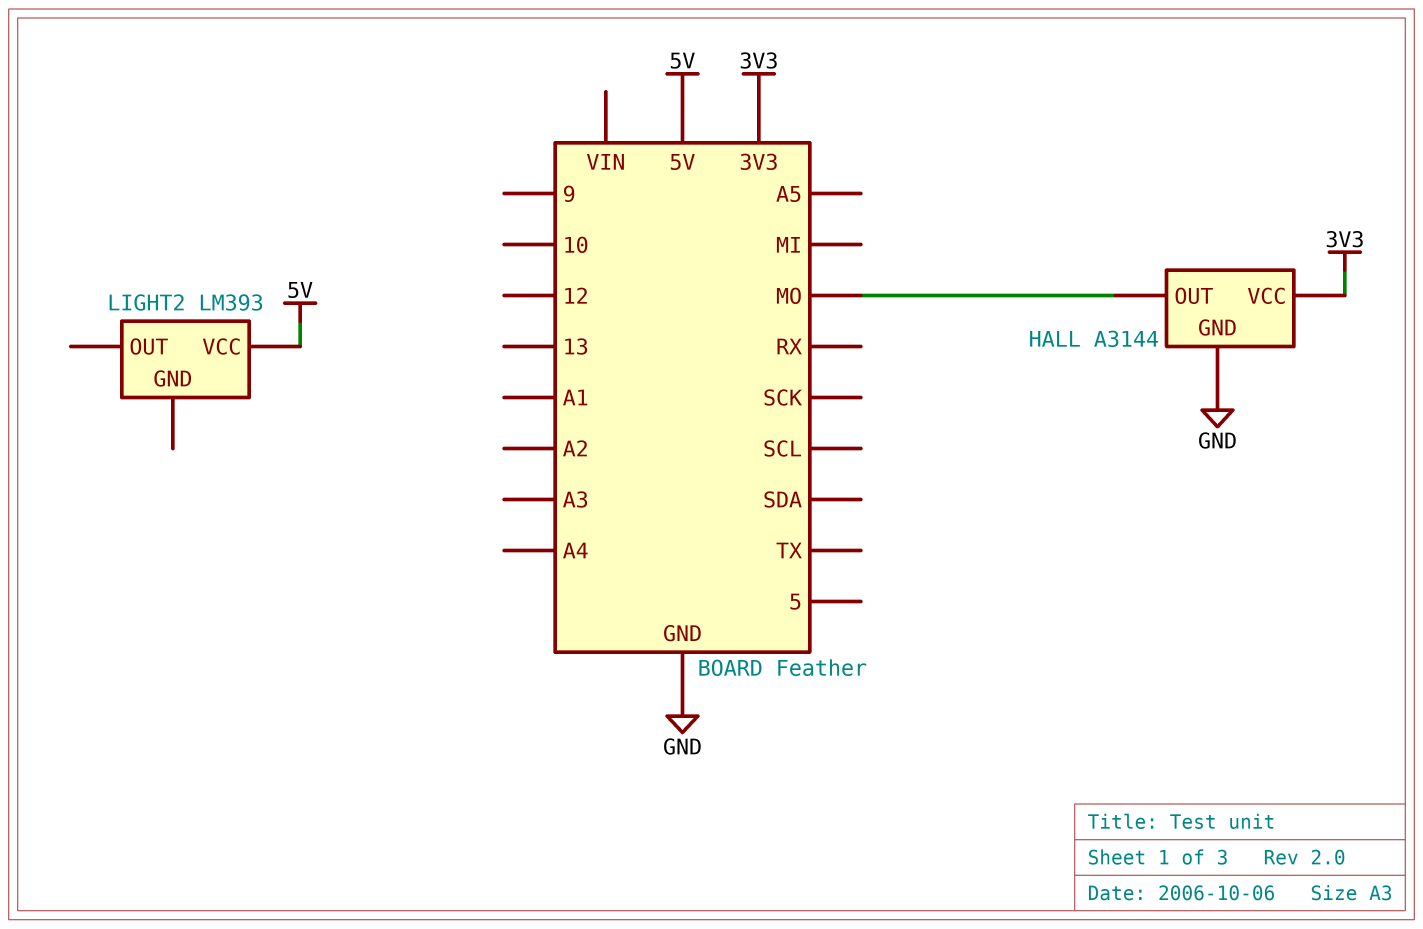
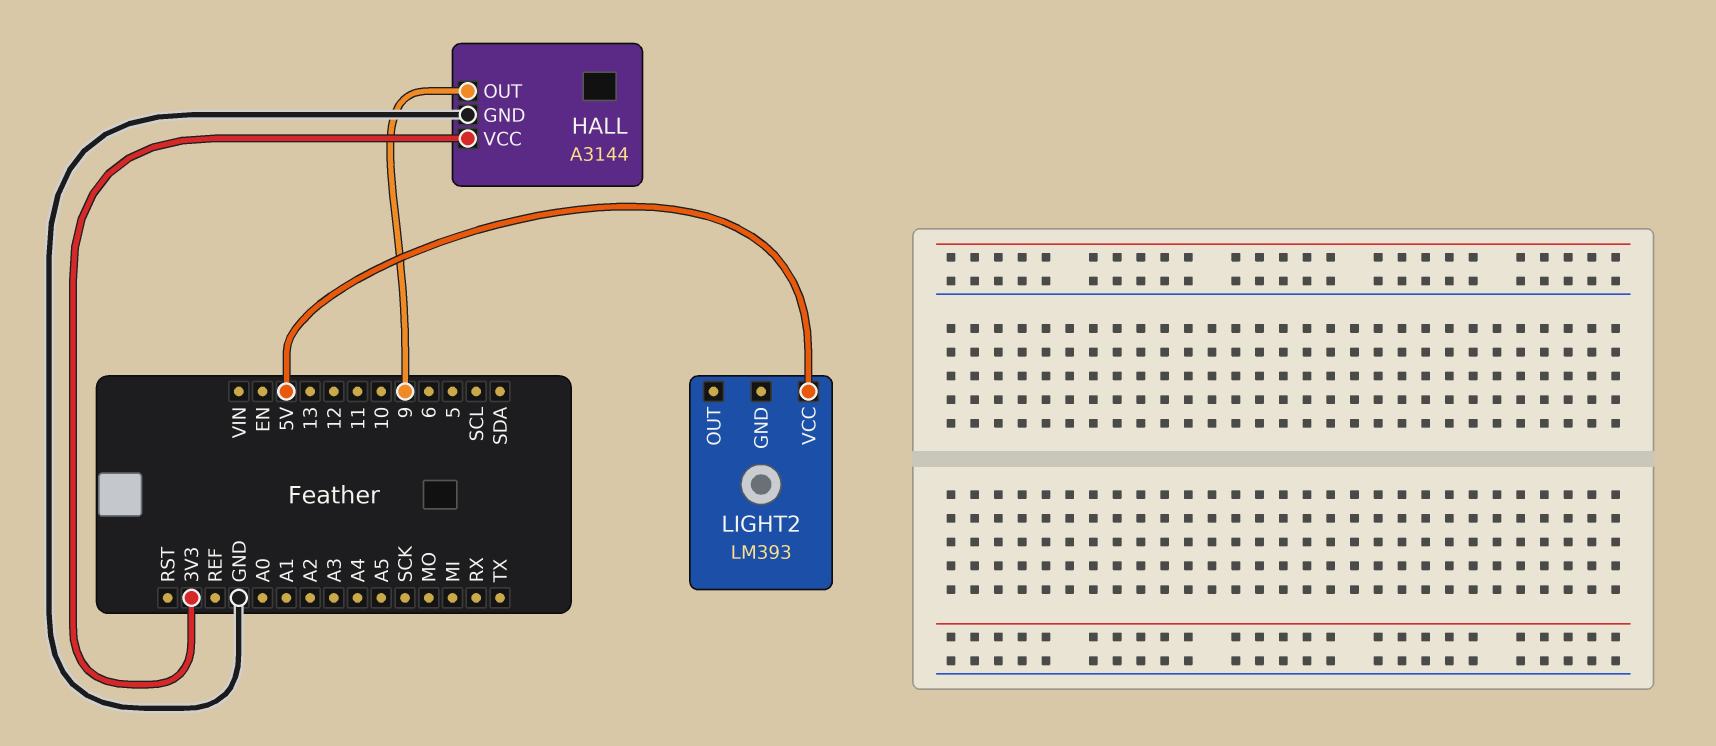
HALL pin OUT: MO -> 9

